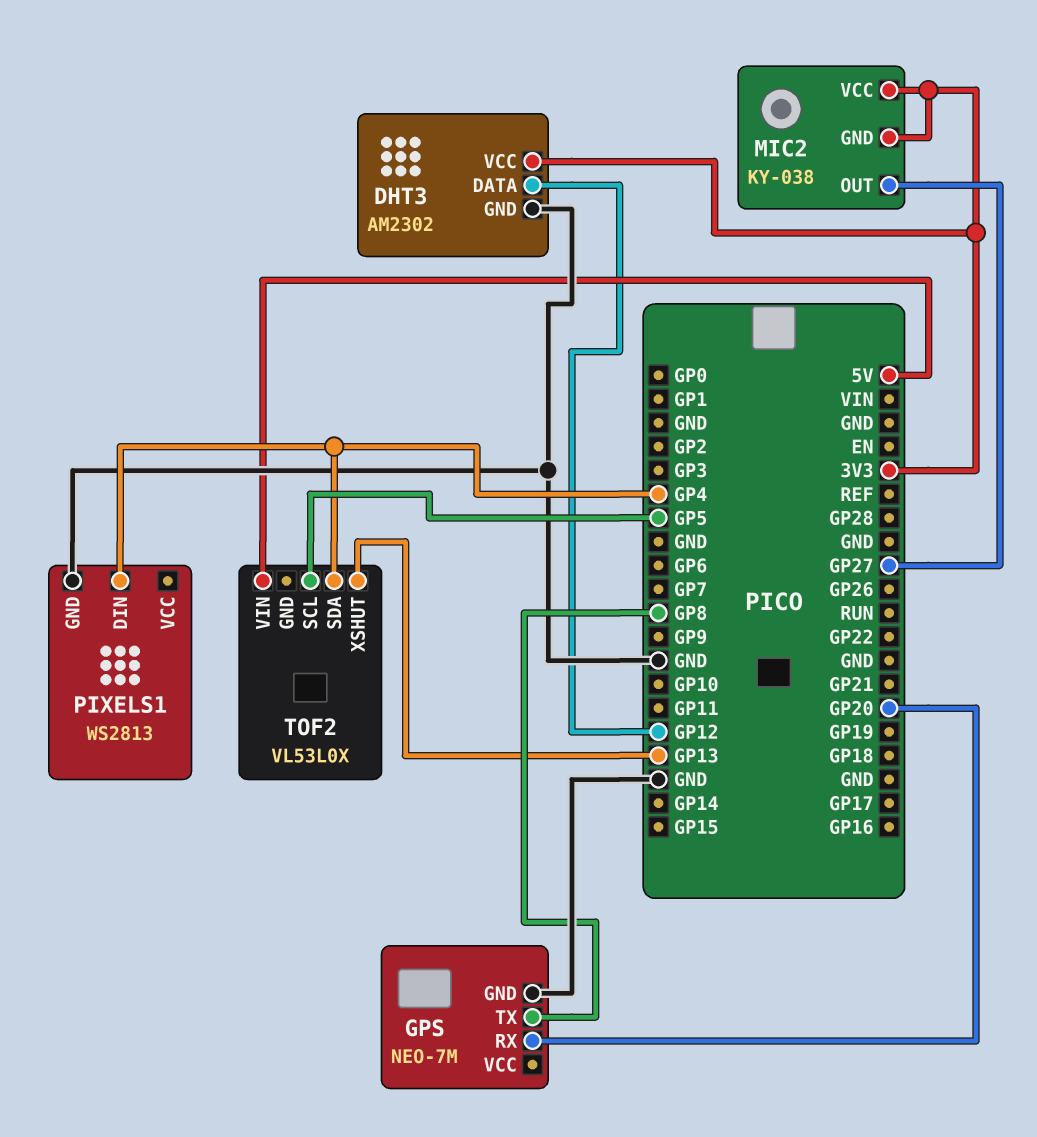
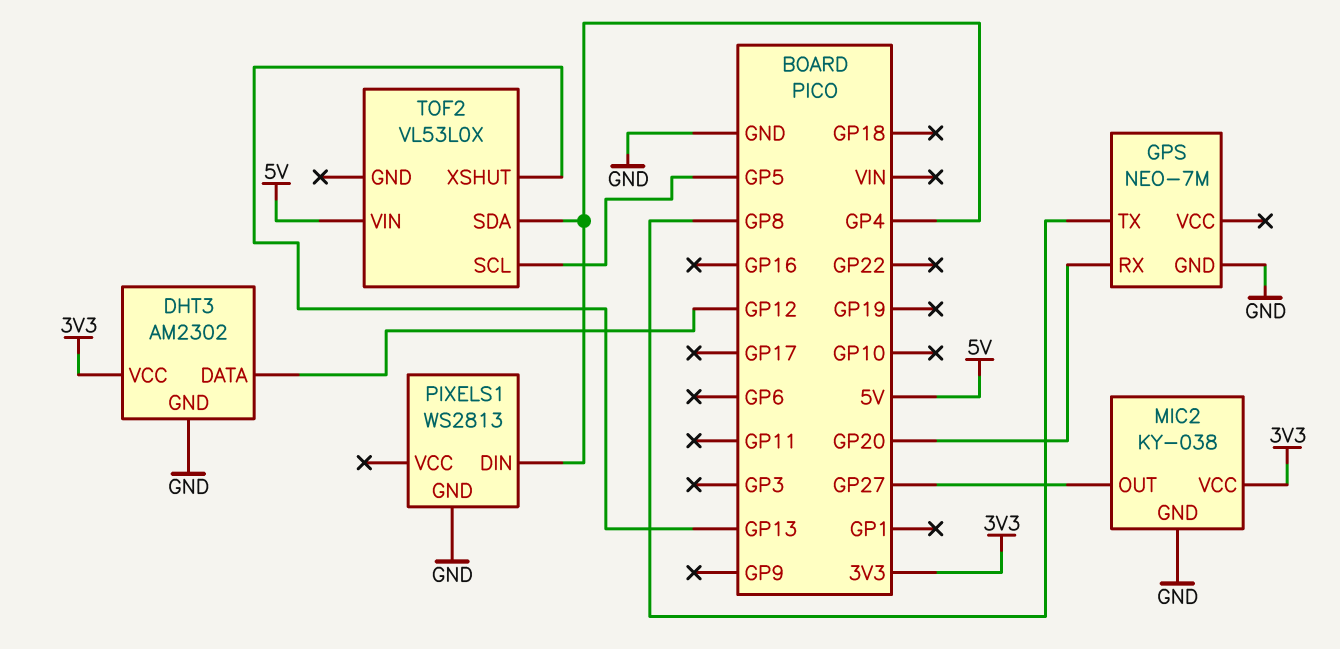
MIC2 pin GND: 3V3 -> GND

